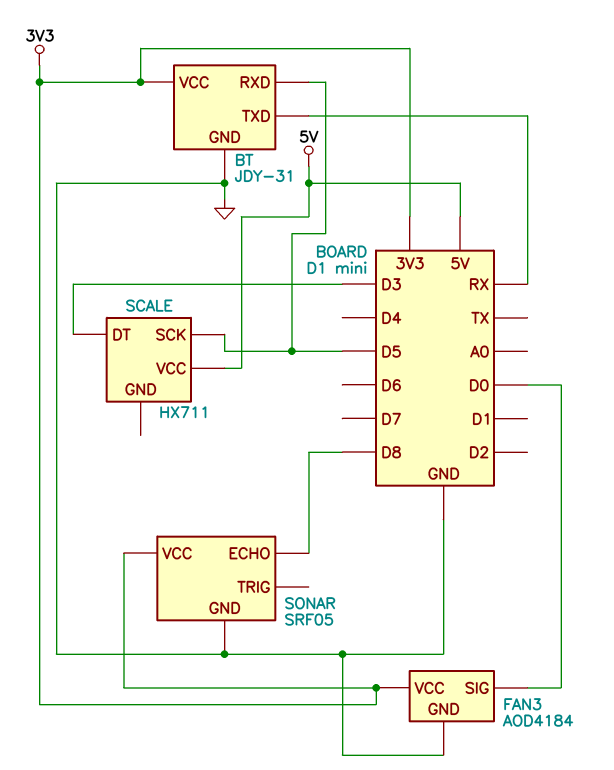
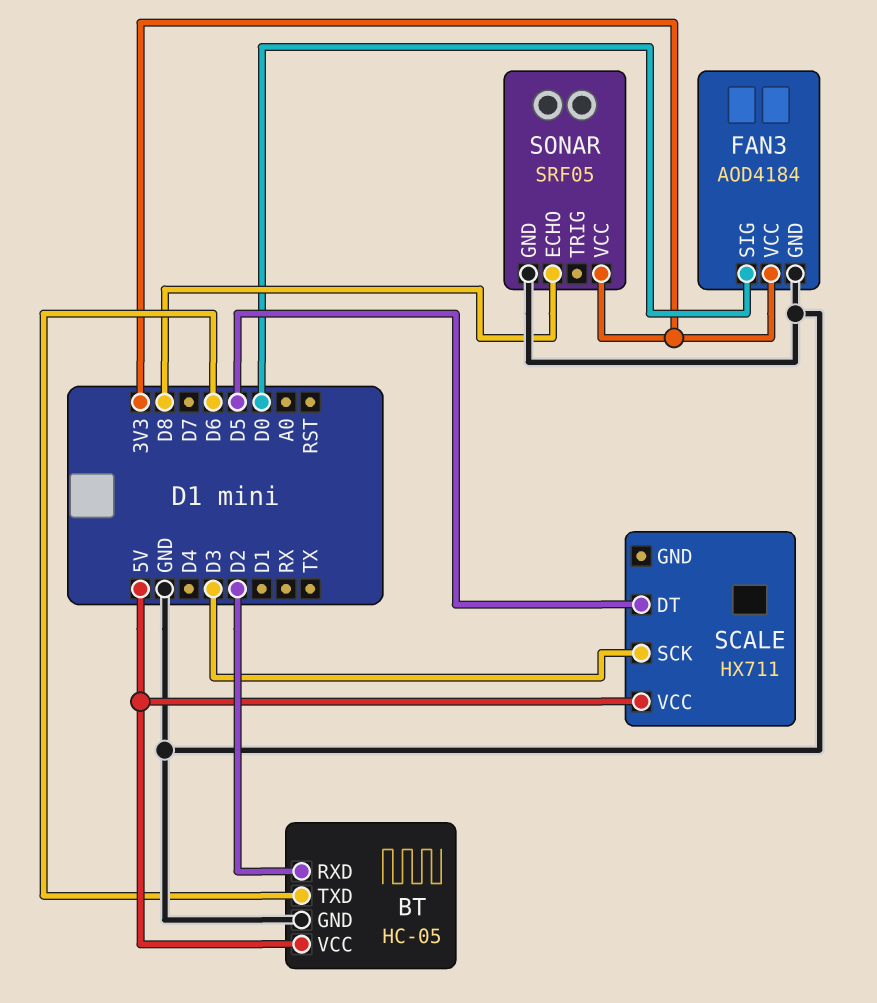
BT: JDY-31 -> HC-05
BT pin RXD: D5 -> D2
BT pin TXD: RX -> D6
BT pin VCC: 3V3 -> 5V
SCALE pin DT: D3 -> D5
SCALE pin SCK: D5 -> D3

